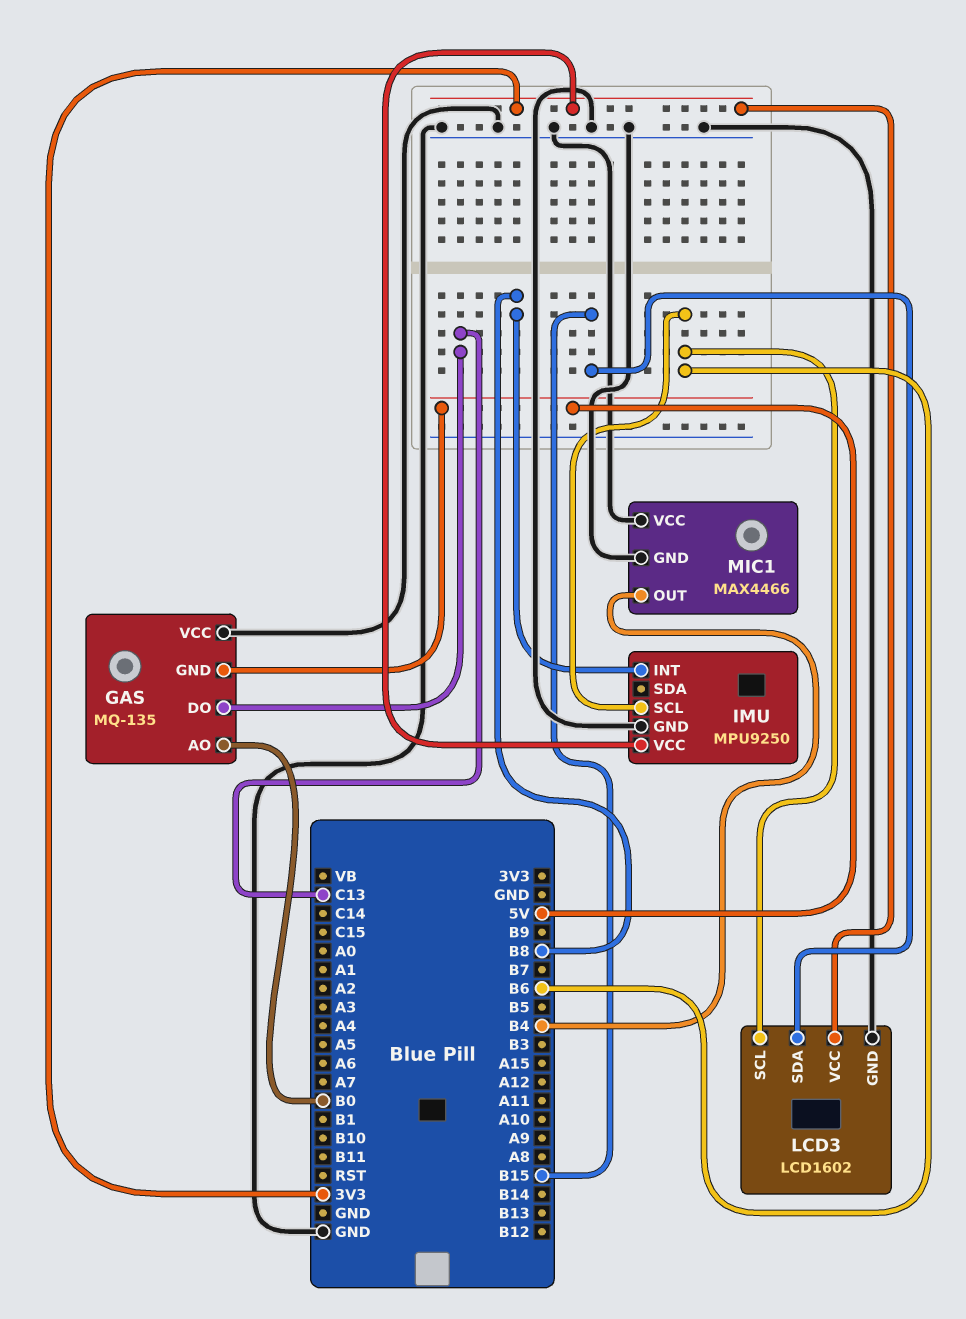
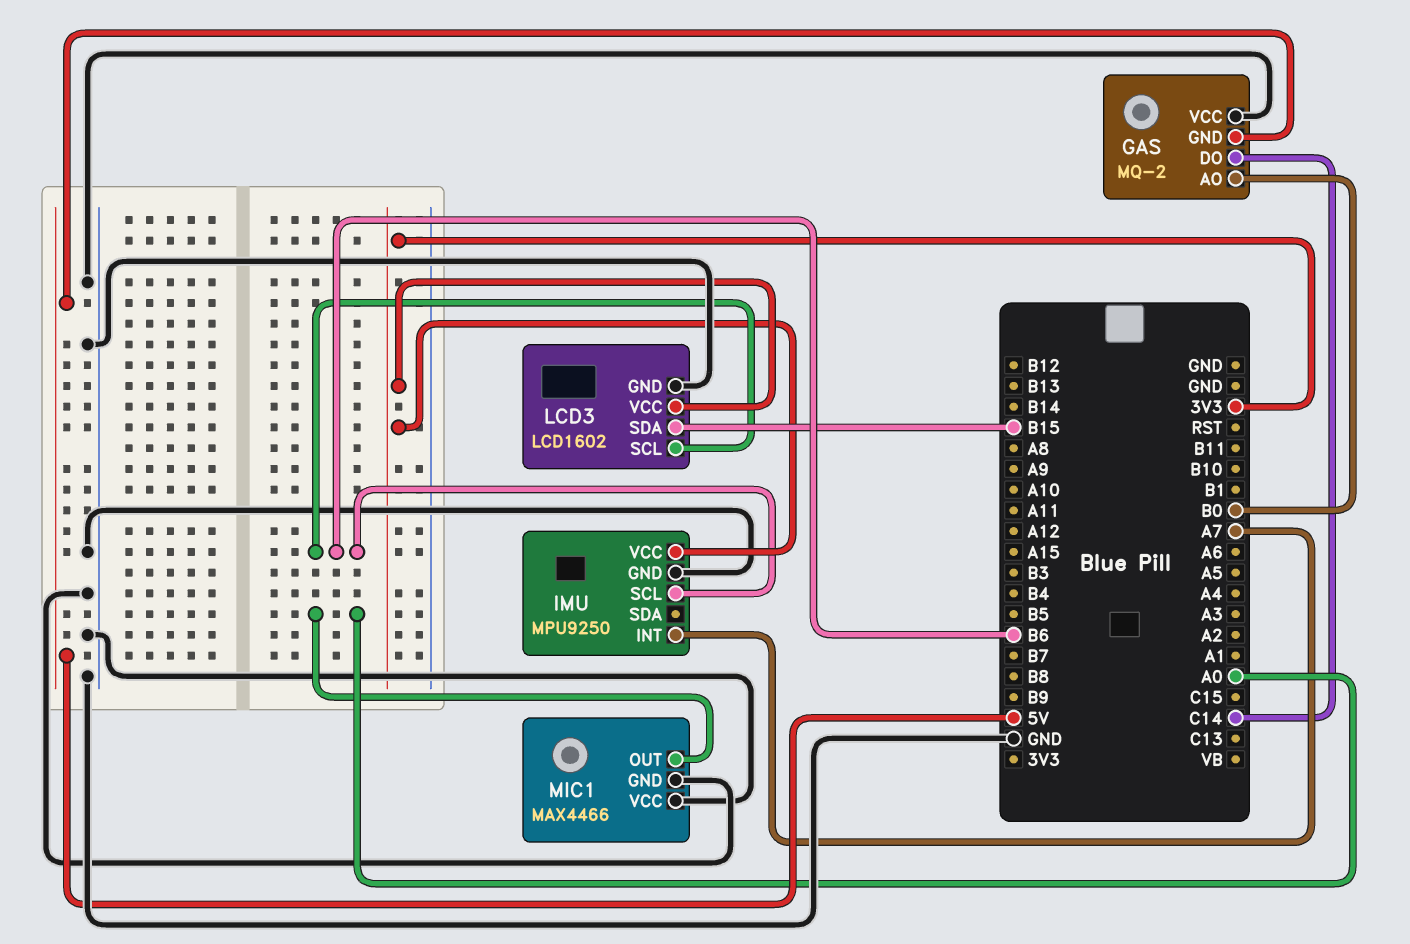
GAS: MQ-135 -> MQ-2
GAS pin DO: C13 -> C14
IMU pin INT: B8 -> A7
MIC1 pin OUT: B4 -> A0

